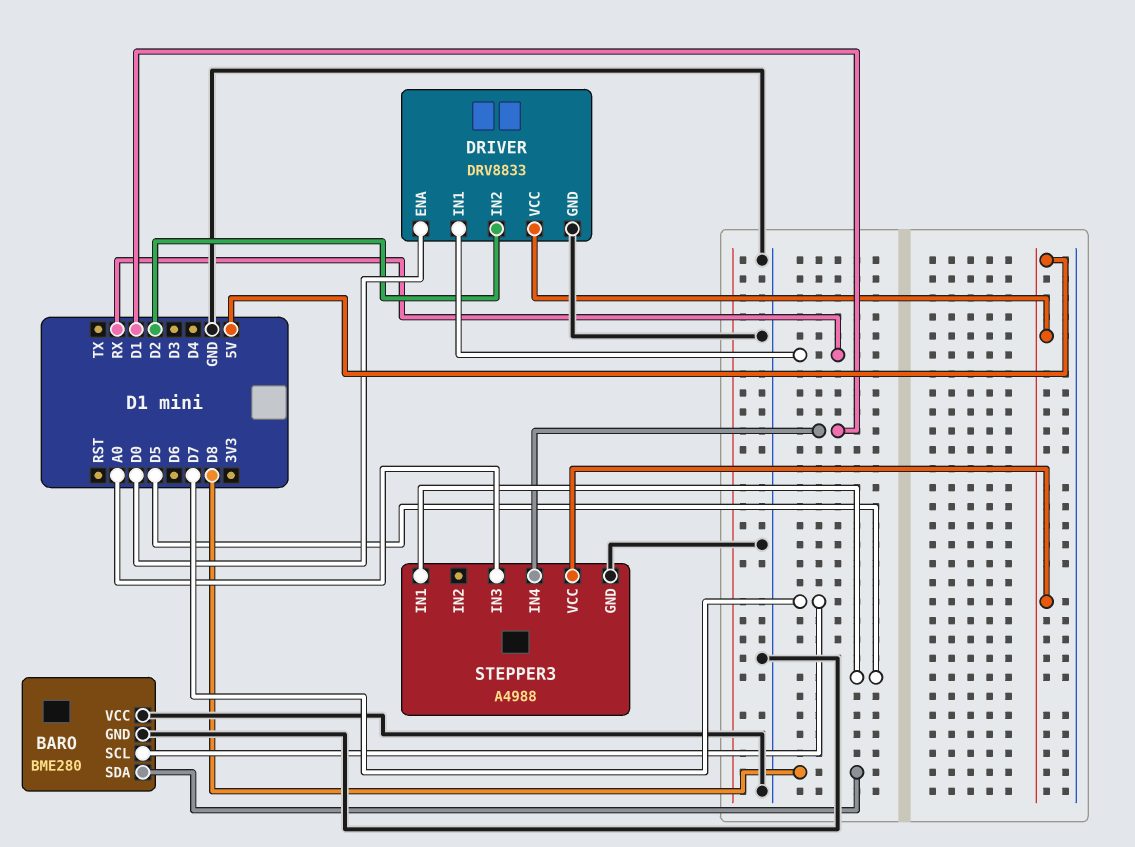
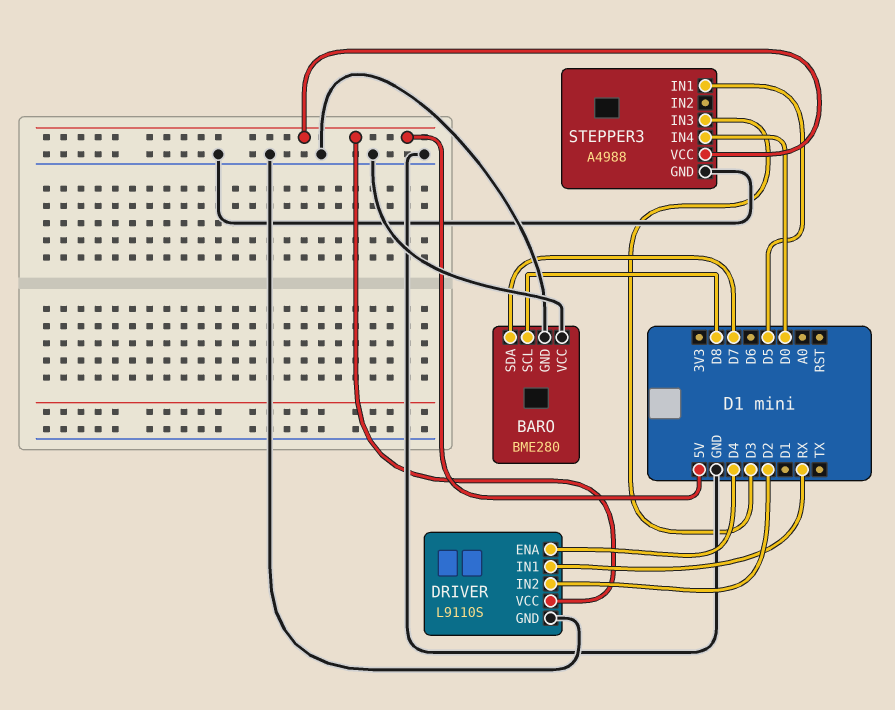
BARO pin SCL: D7 -> D8
BARO pin SDA: D8 -> D7
DRIVER: DRV8833 -> L9110S
DRIVER pin ENA: D0 -> D4
STEPPER3 pin IN3: A0 -> D3
STEPPER3 pin IN4: D1 -> D0

